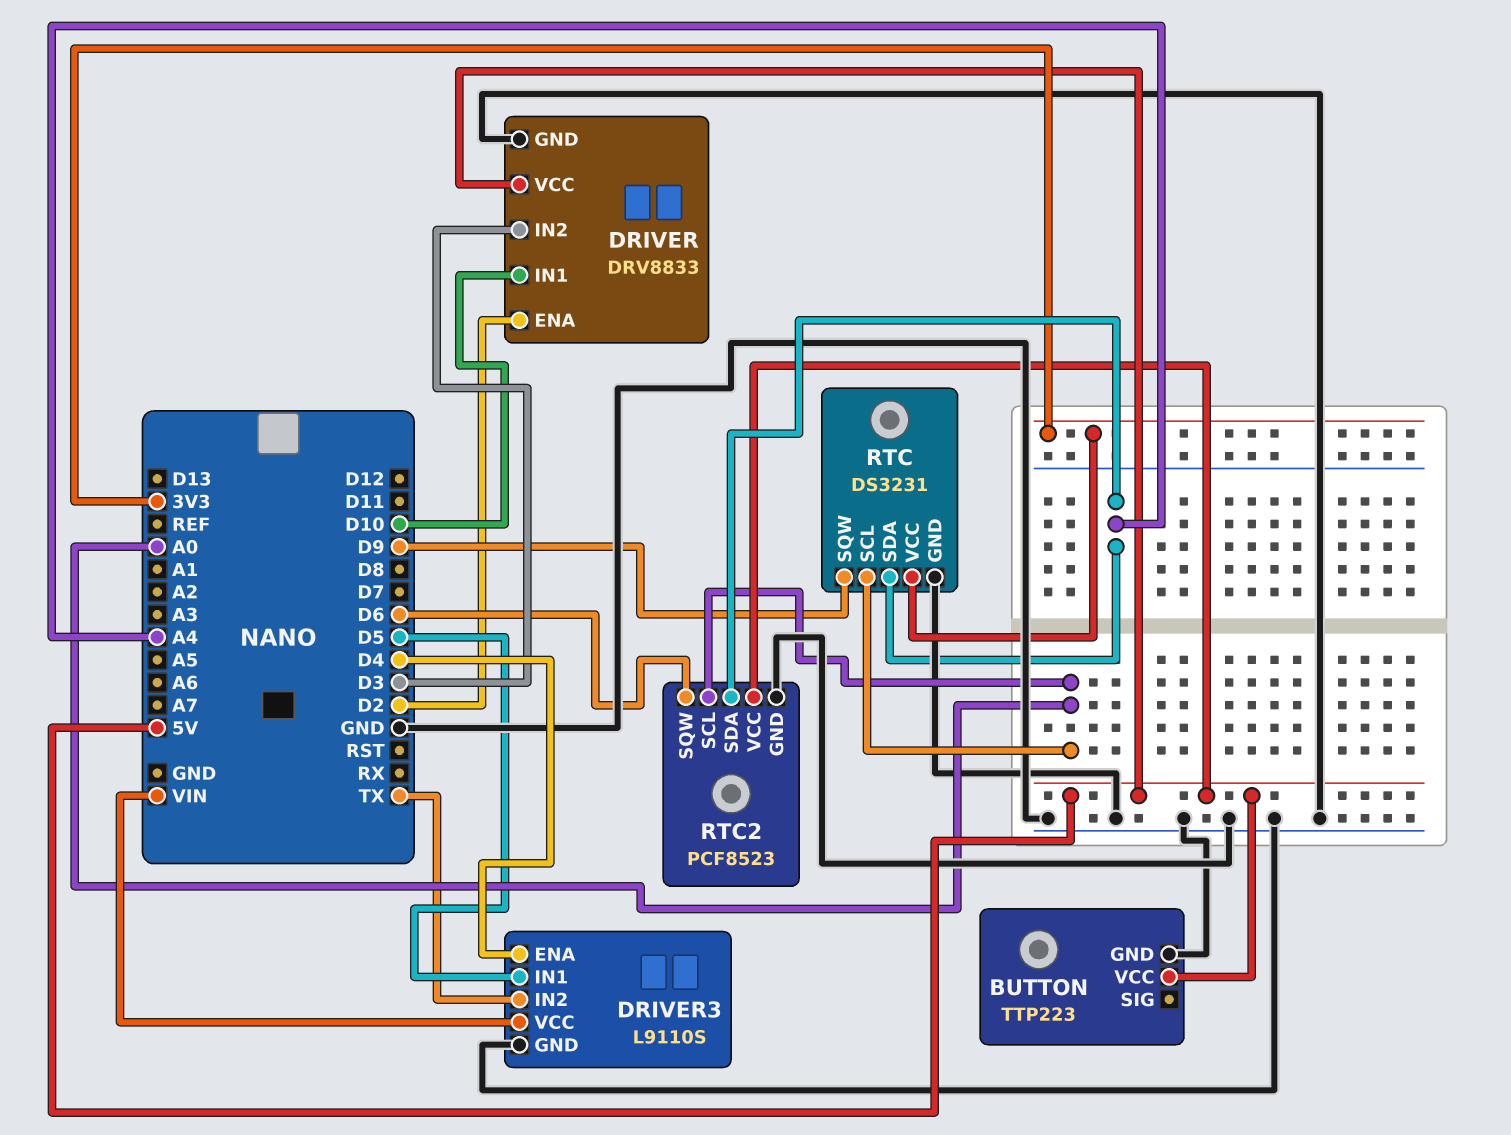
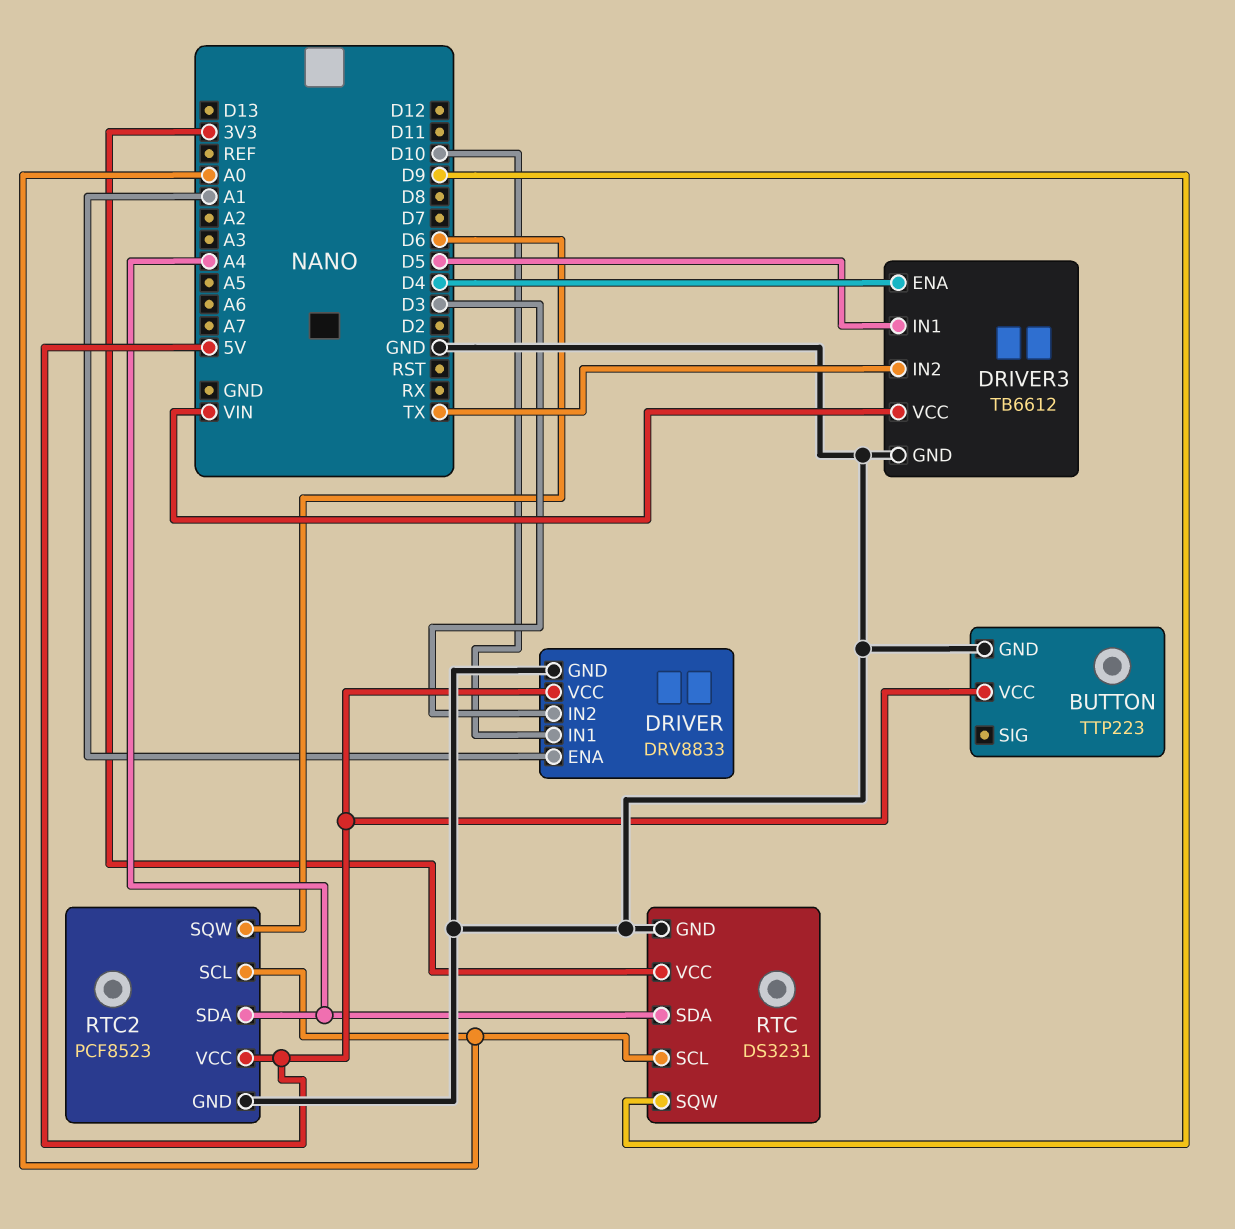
DRIVER pin ENA: D2 -> A1
DRIVER3: L9110S -> TB6612

